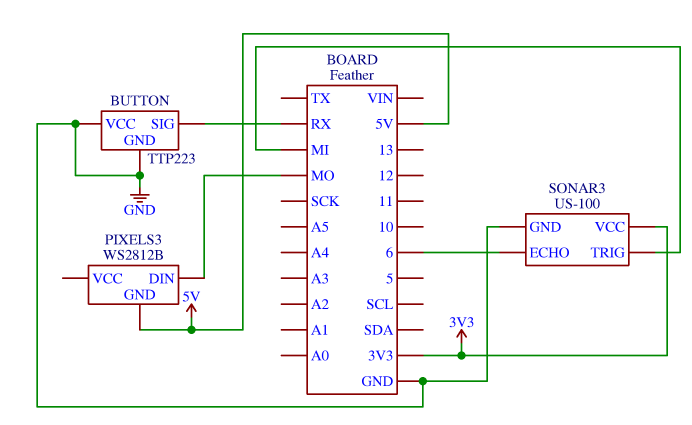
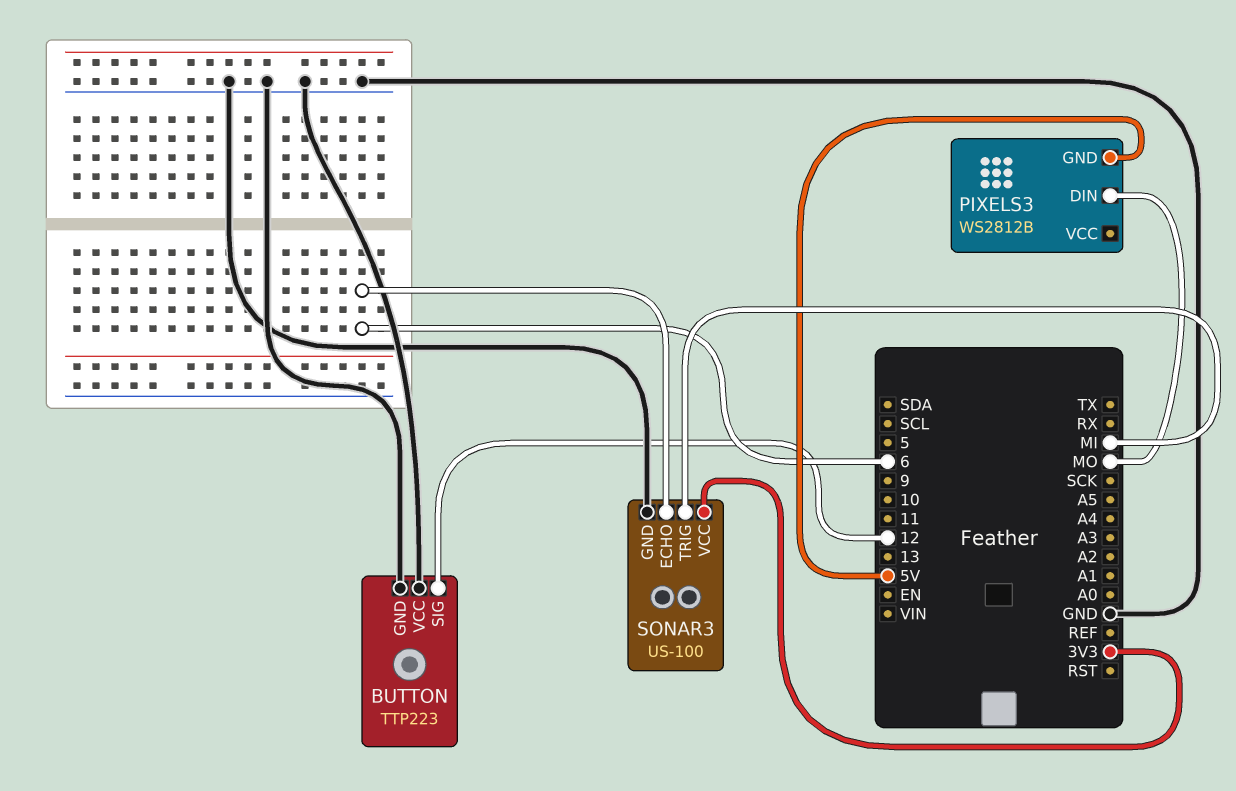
BUTTON pin SIG: RX -> 12

